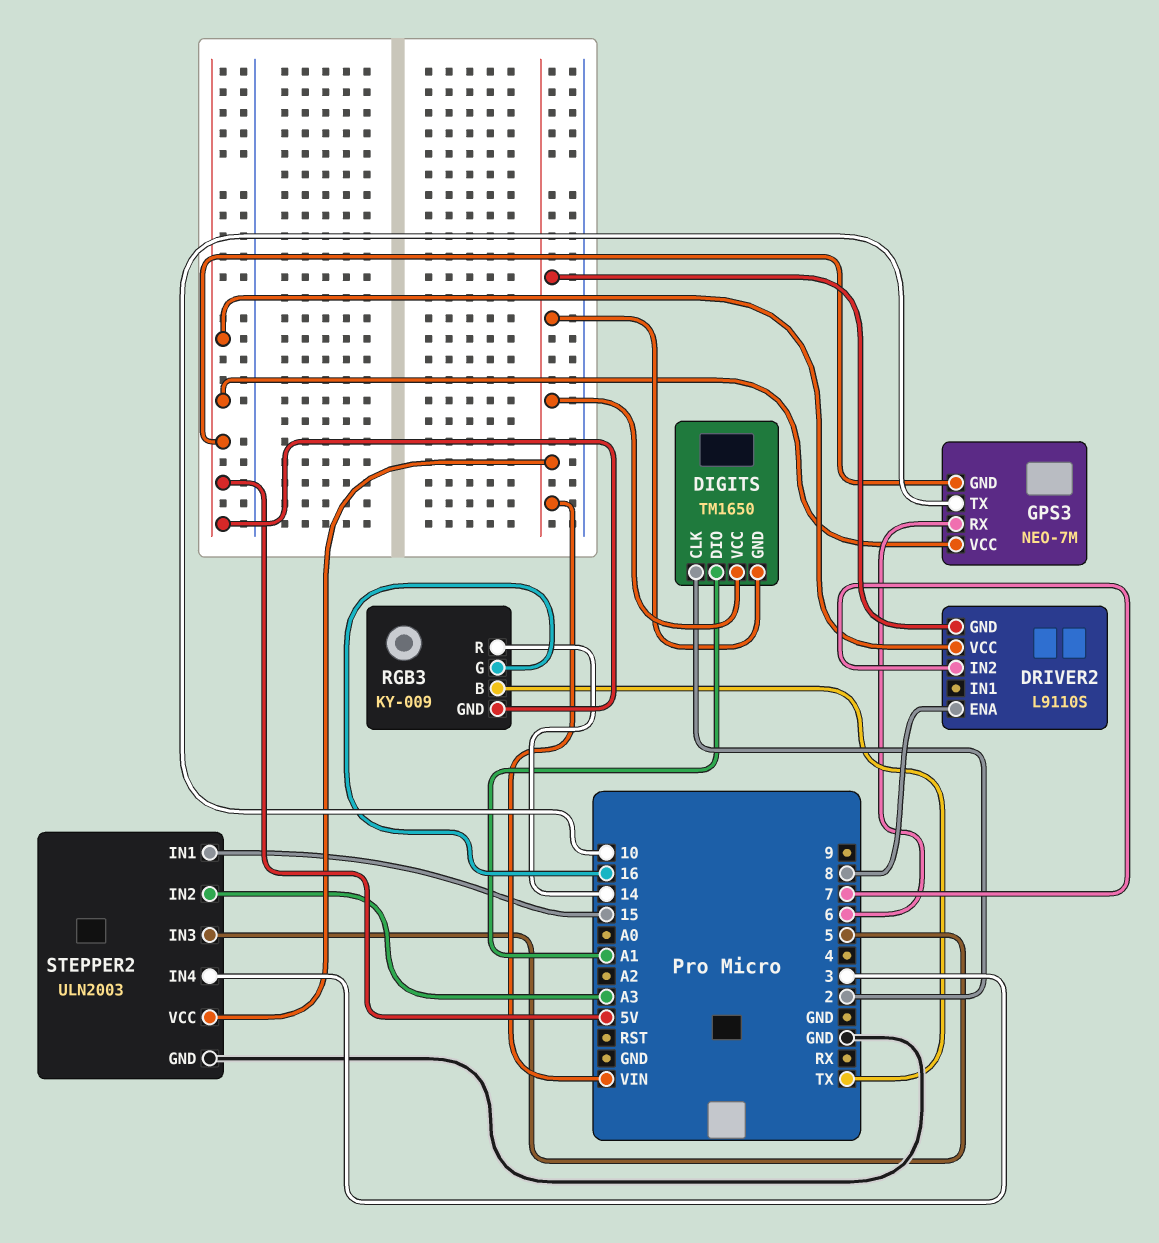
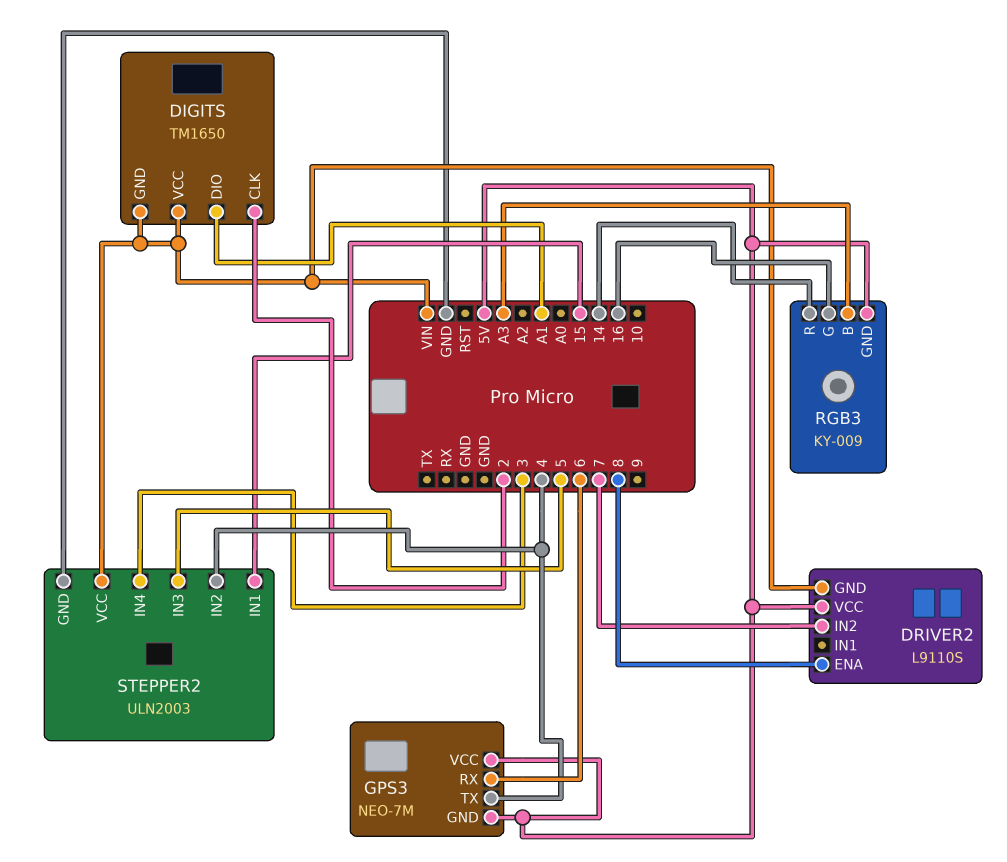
GPS3 pin TX: 10 -> 4
RGB3 pin B: TX -> A3
STEPPER2 pin IN2: A3 -> 4

